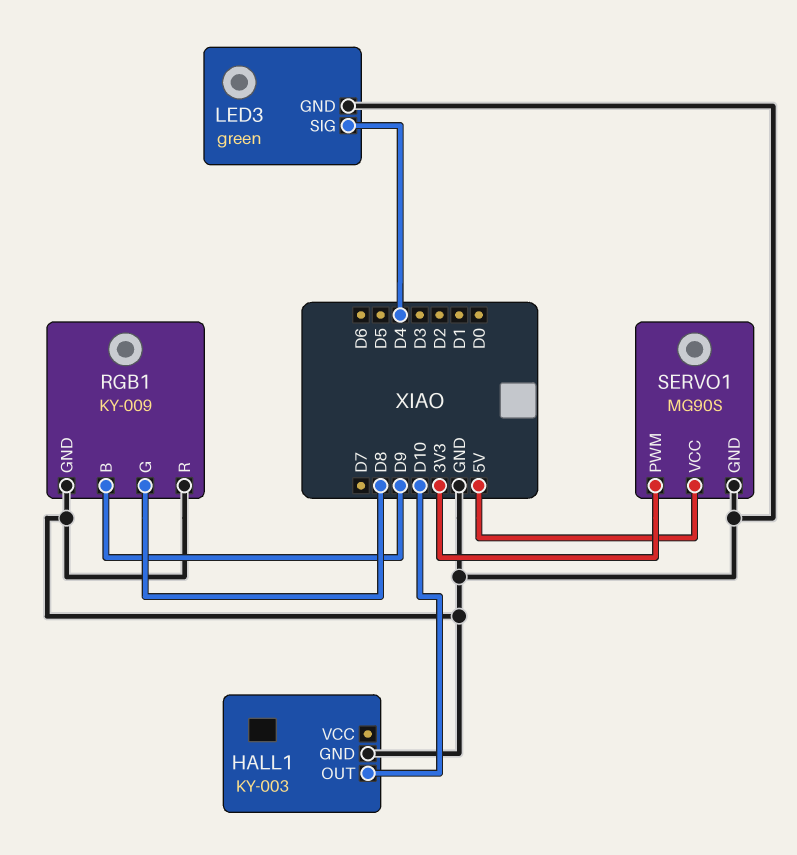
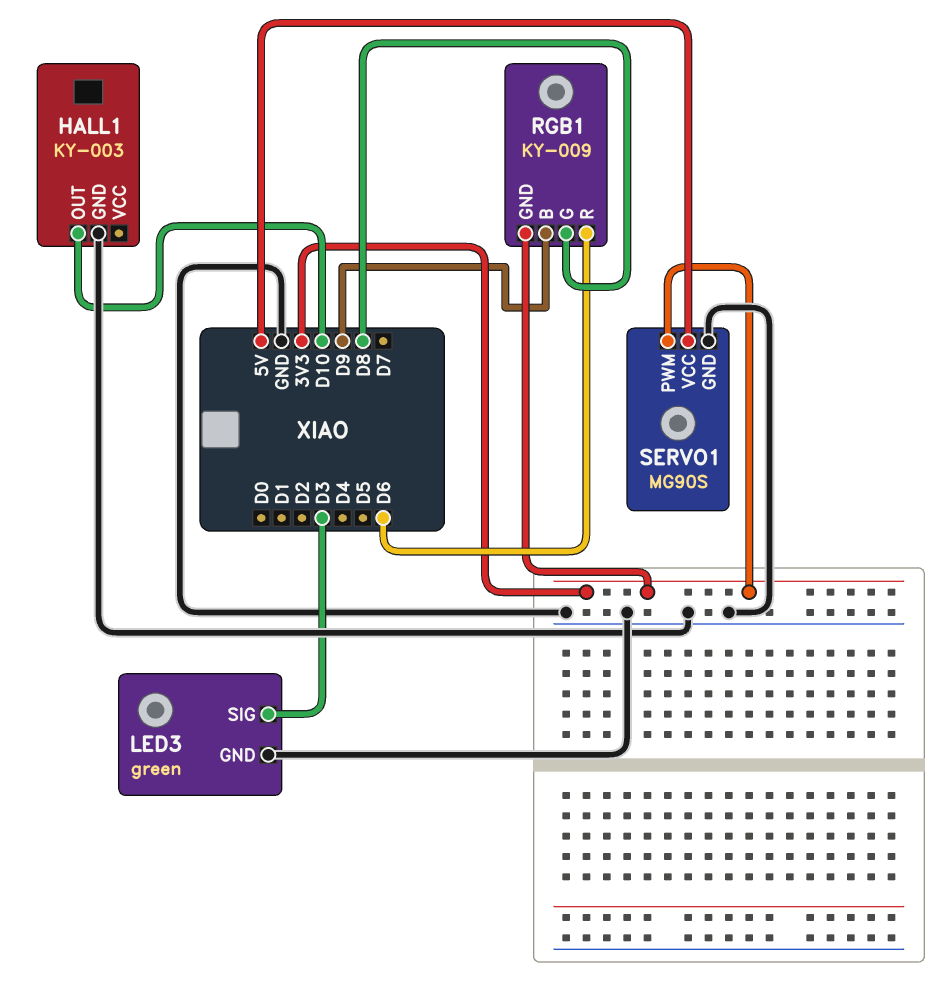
LED3 pin SIG: D4 -> D3
RGB1 pin GND: GND -> 3V3
RGB1 pin R: GND -> D6

